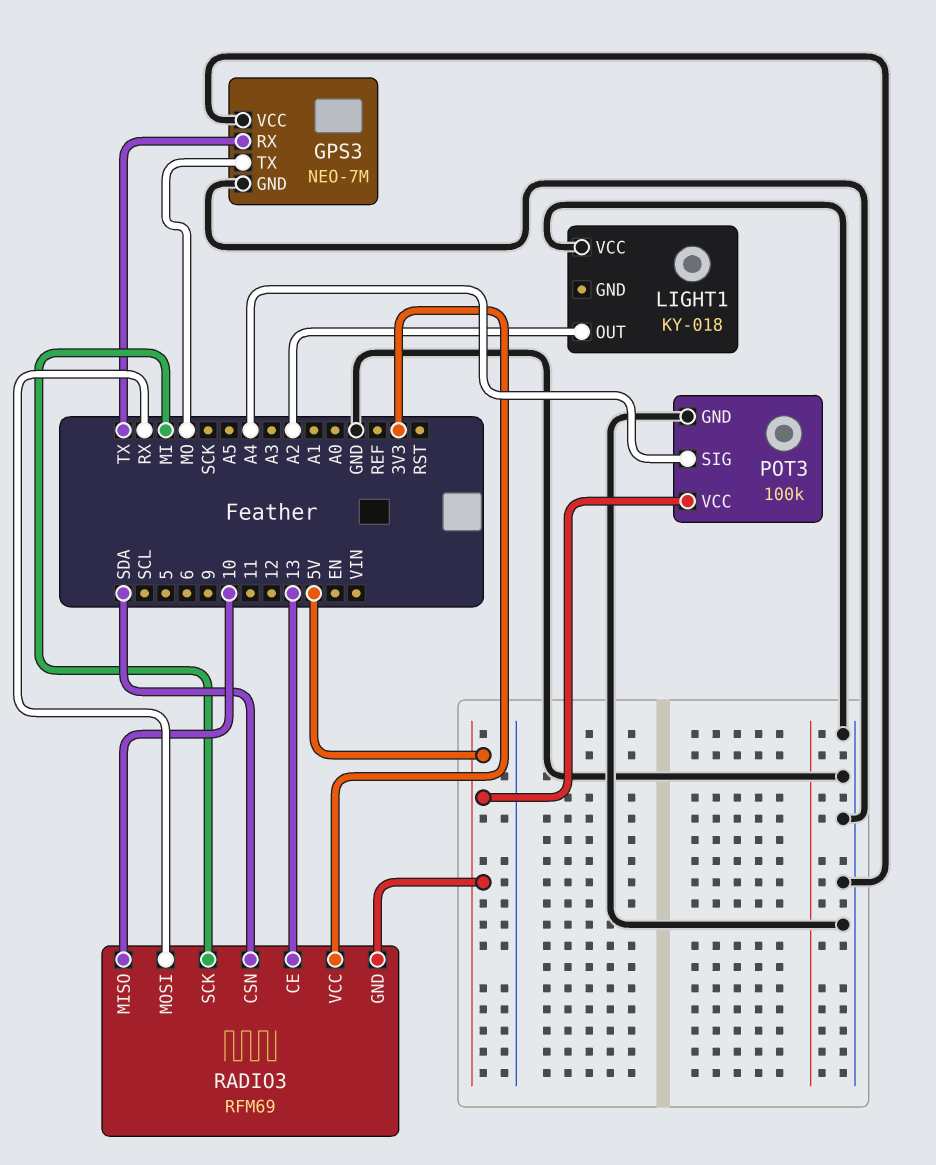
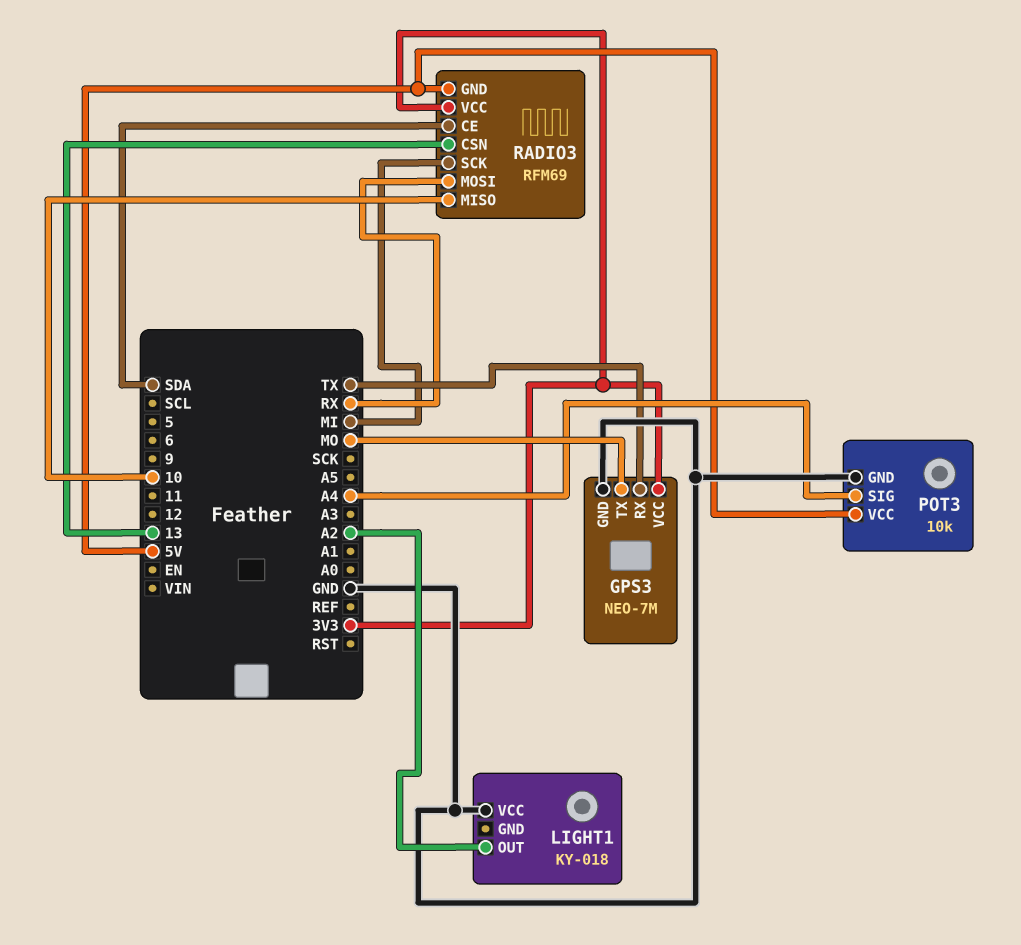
GPS3 pin VCC: GND -> 3V3
POT3: 100k -> 10k
RADIO3 pin CE: 13 -> SDA
RADIO3 pin CSN: SDA -> 13

